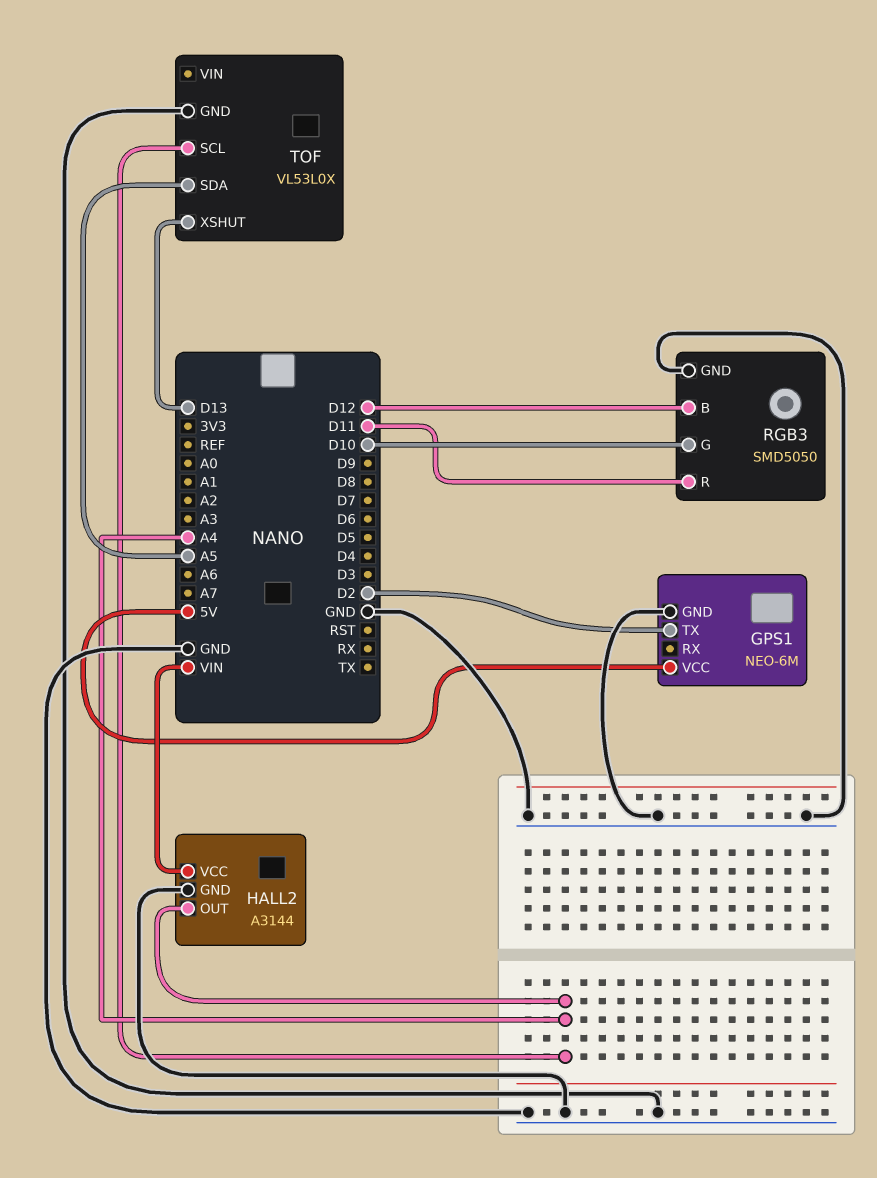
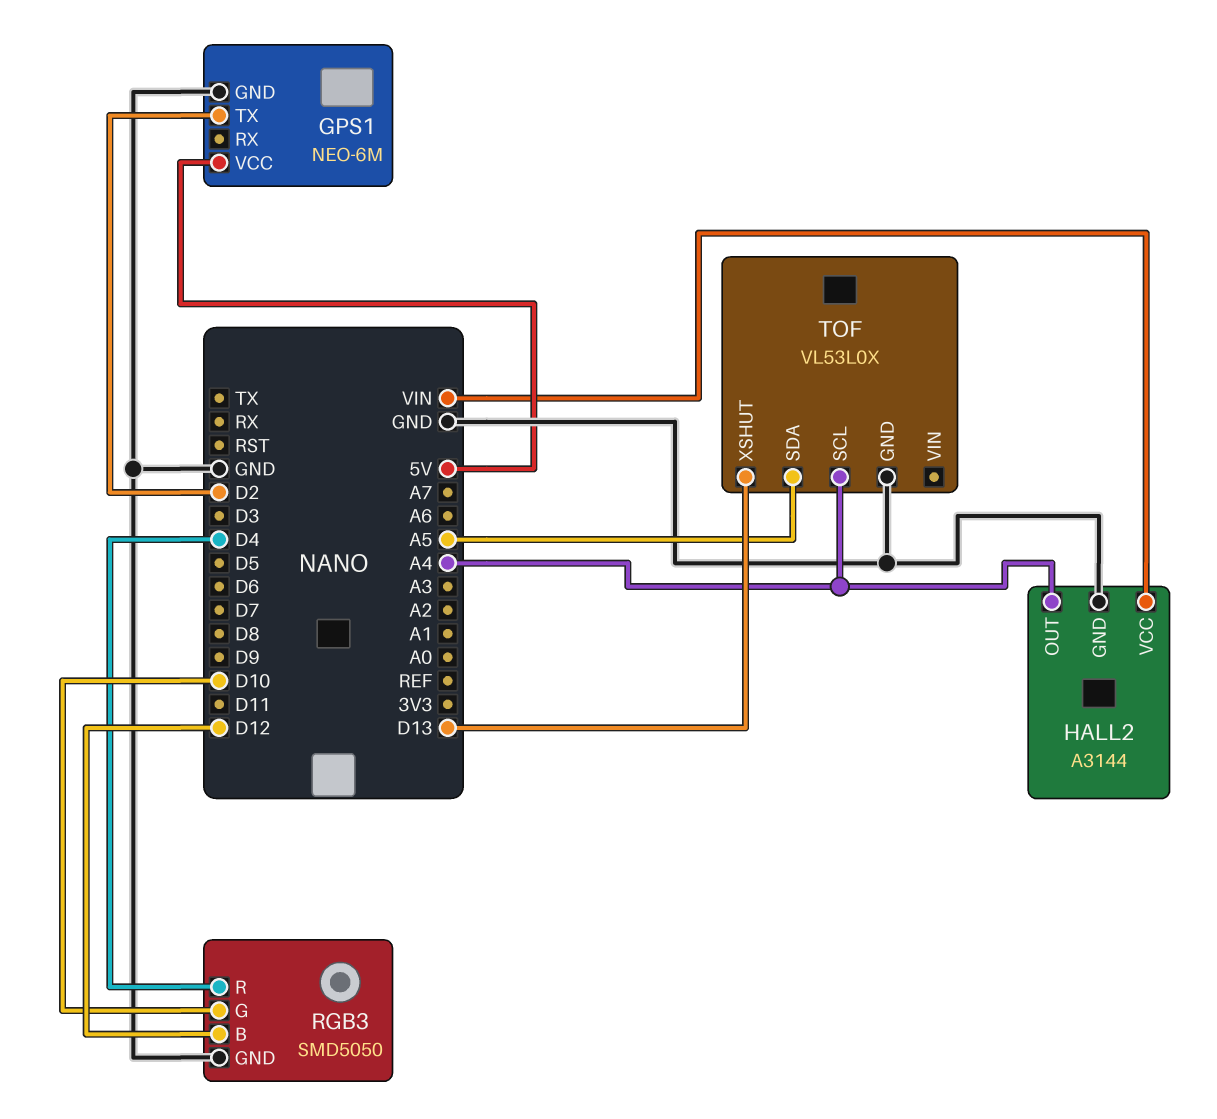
RGB3 pin R: D11 -> D4

